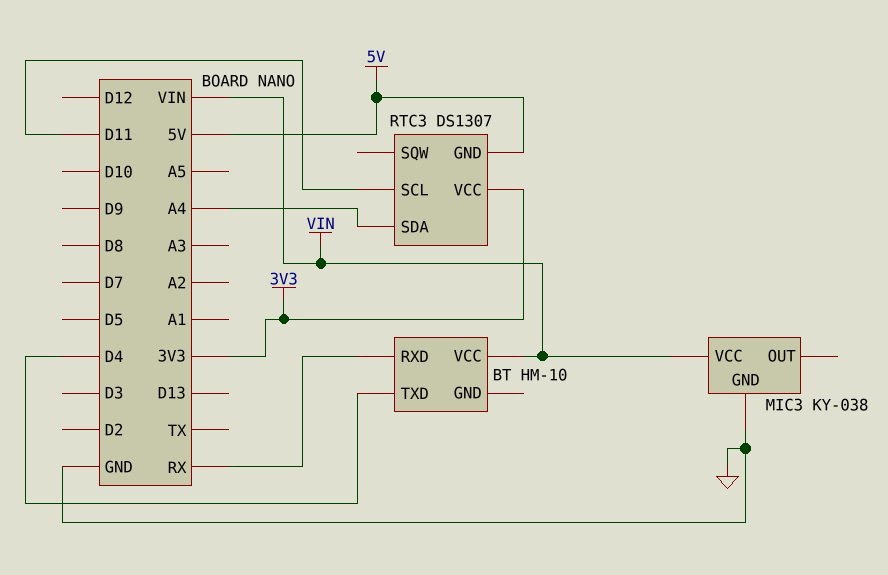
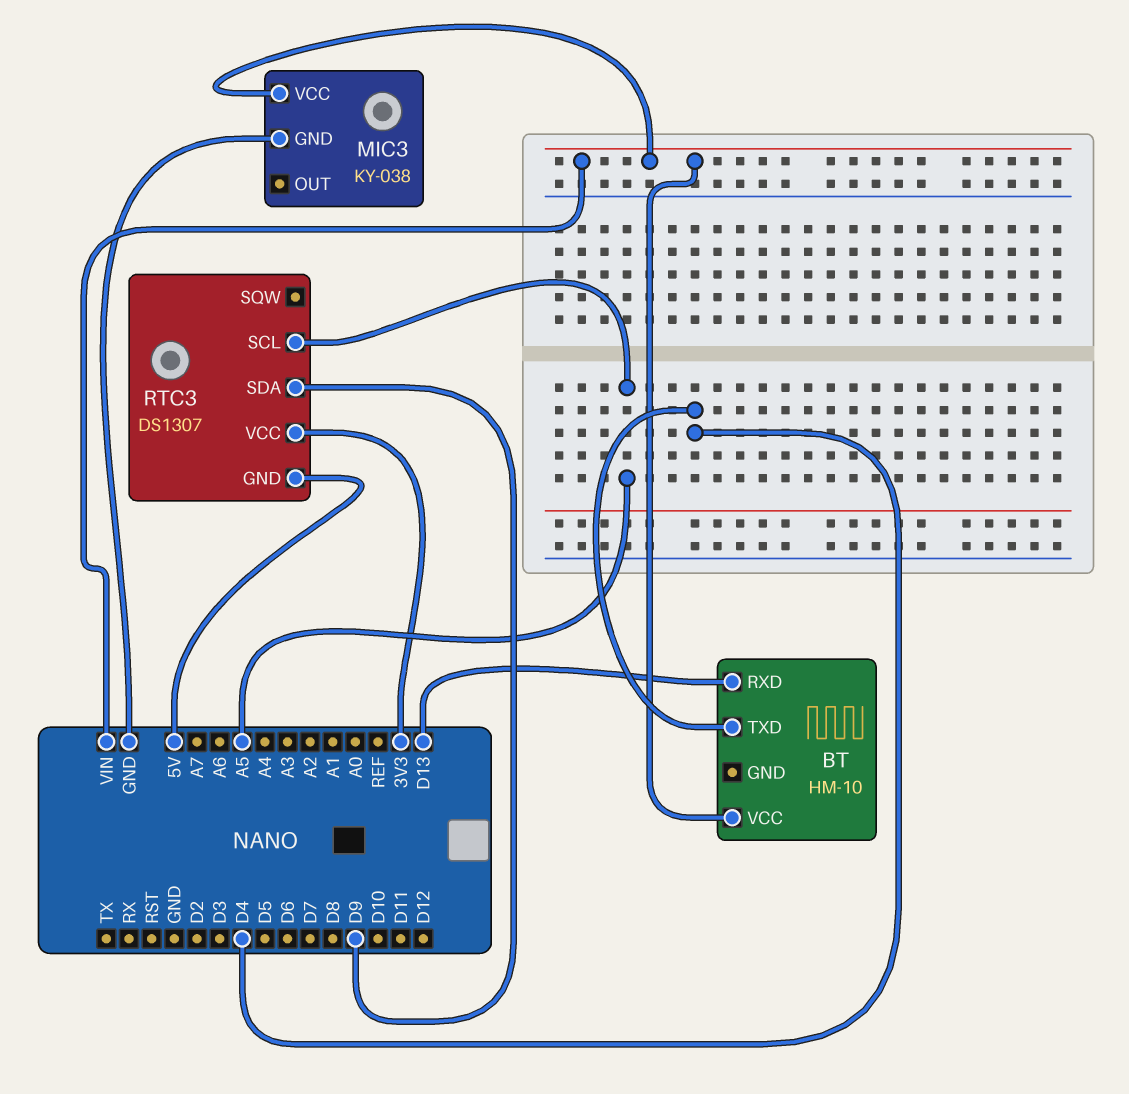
BT pin RXD: RX -> D13
RTC3 pin SCL: D11 -> A5
RTC3 pin SDA: A4 -> D9

